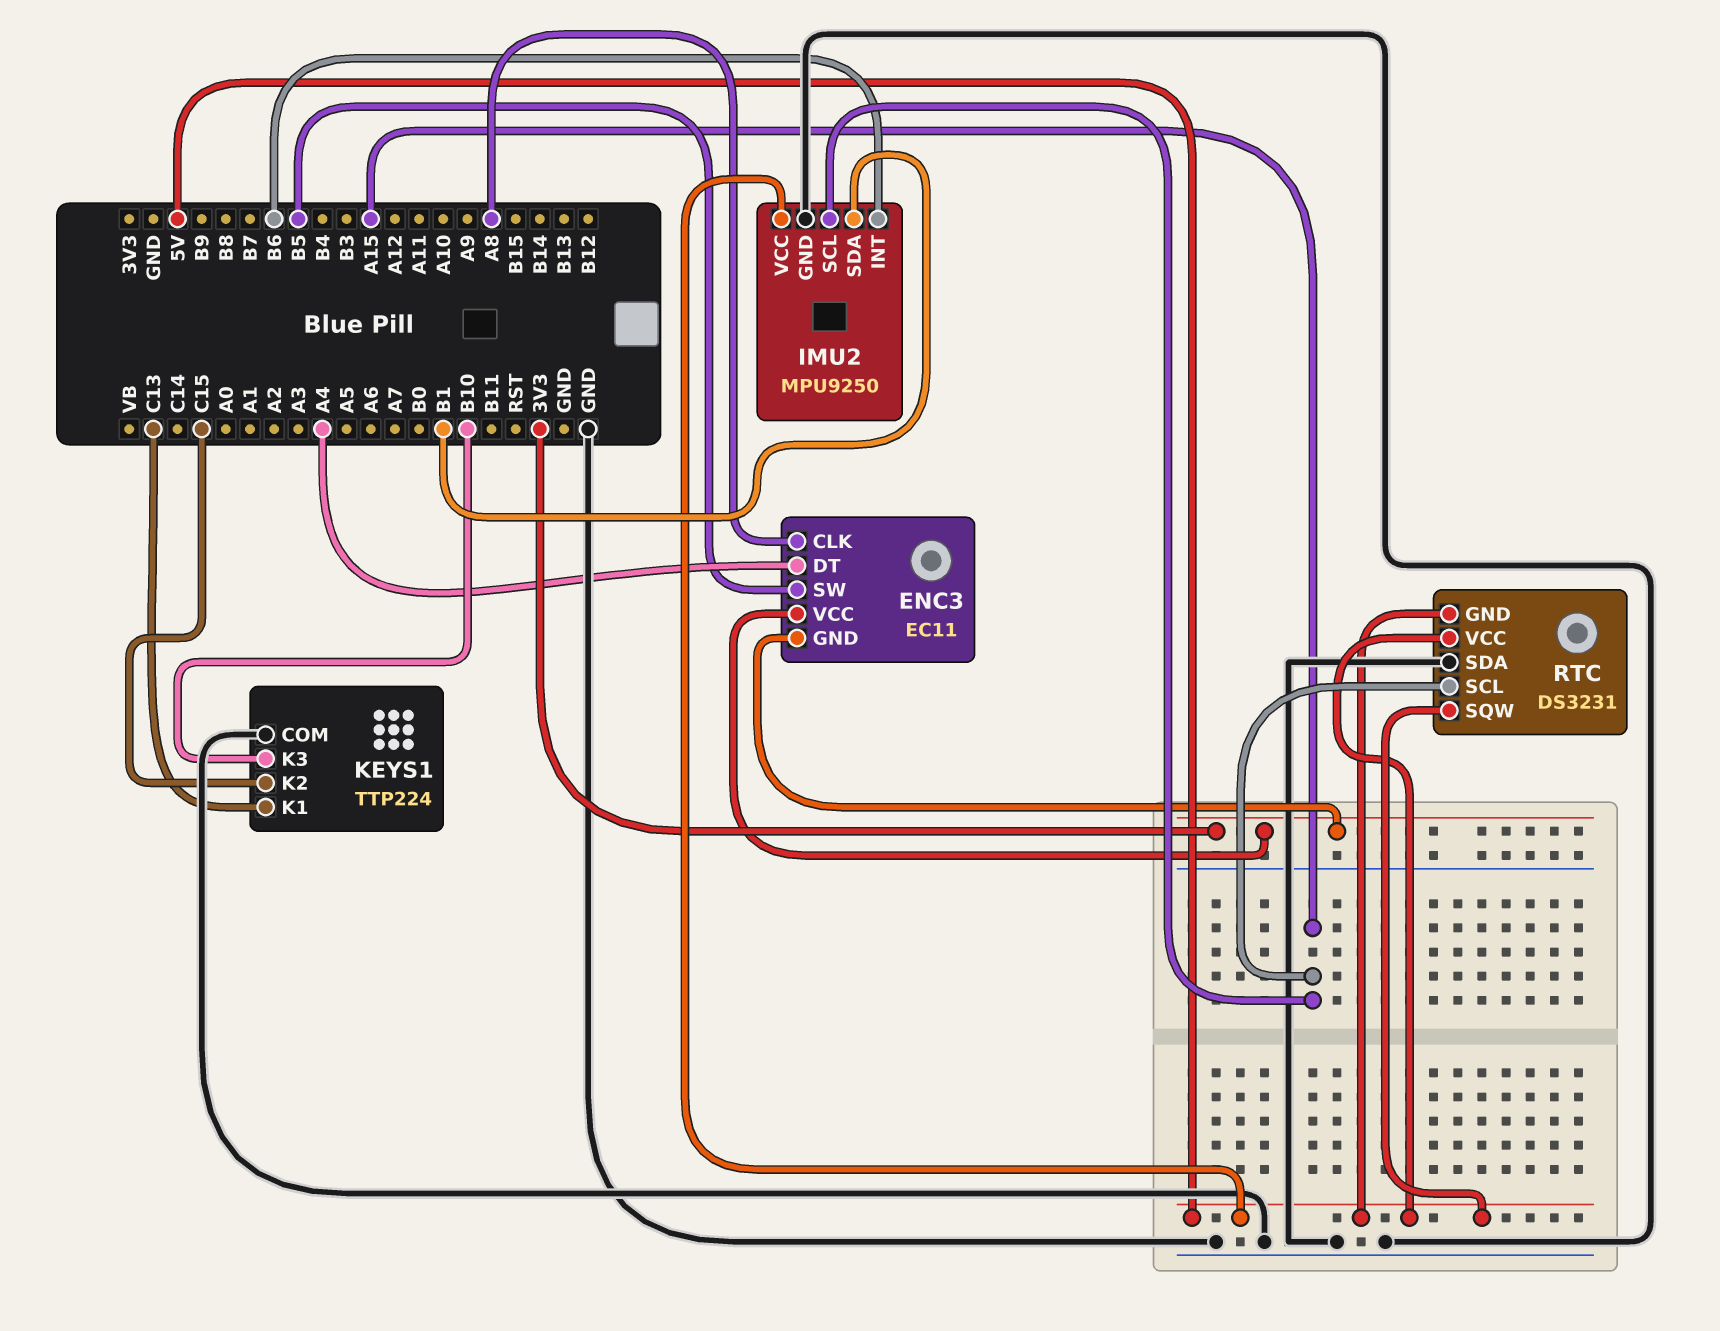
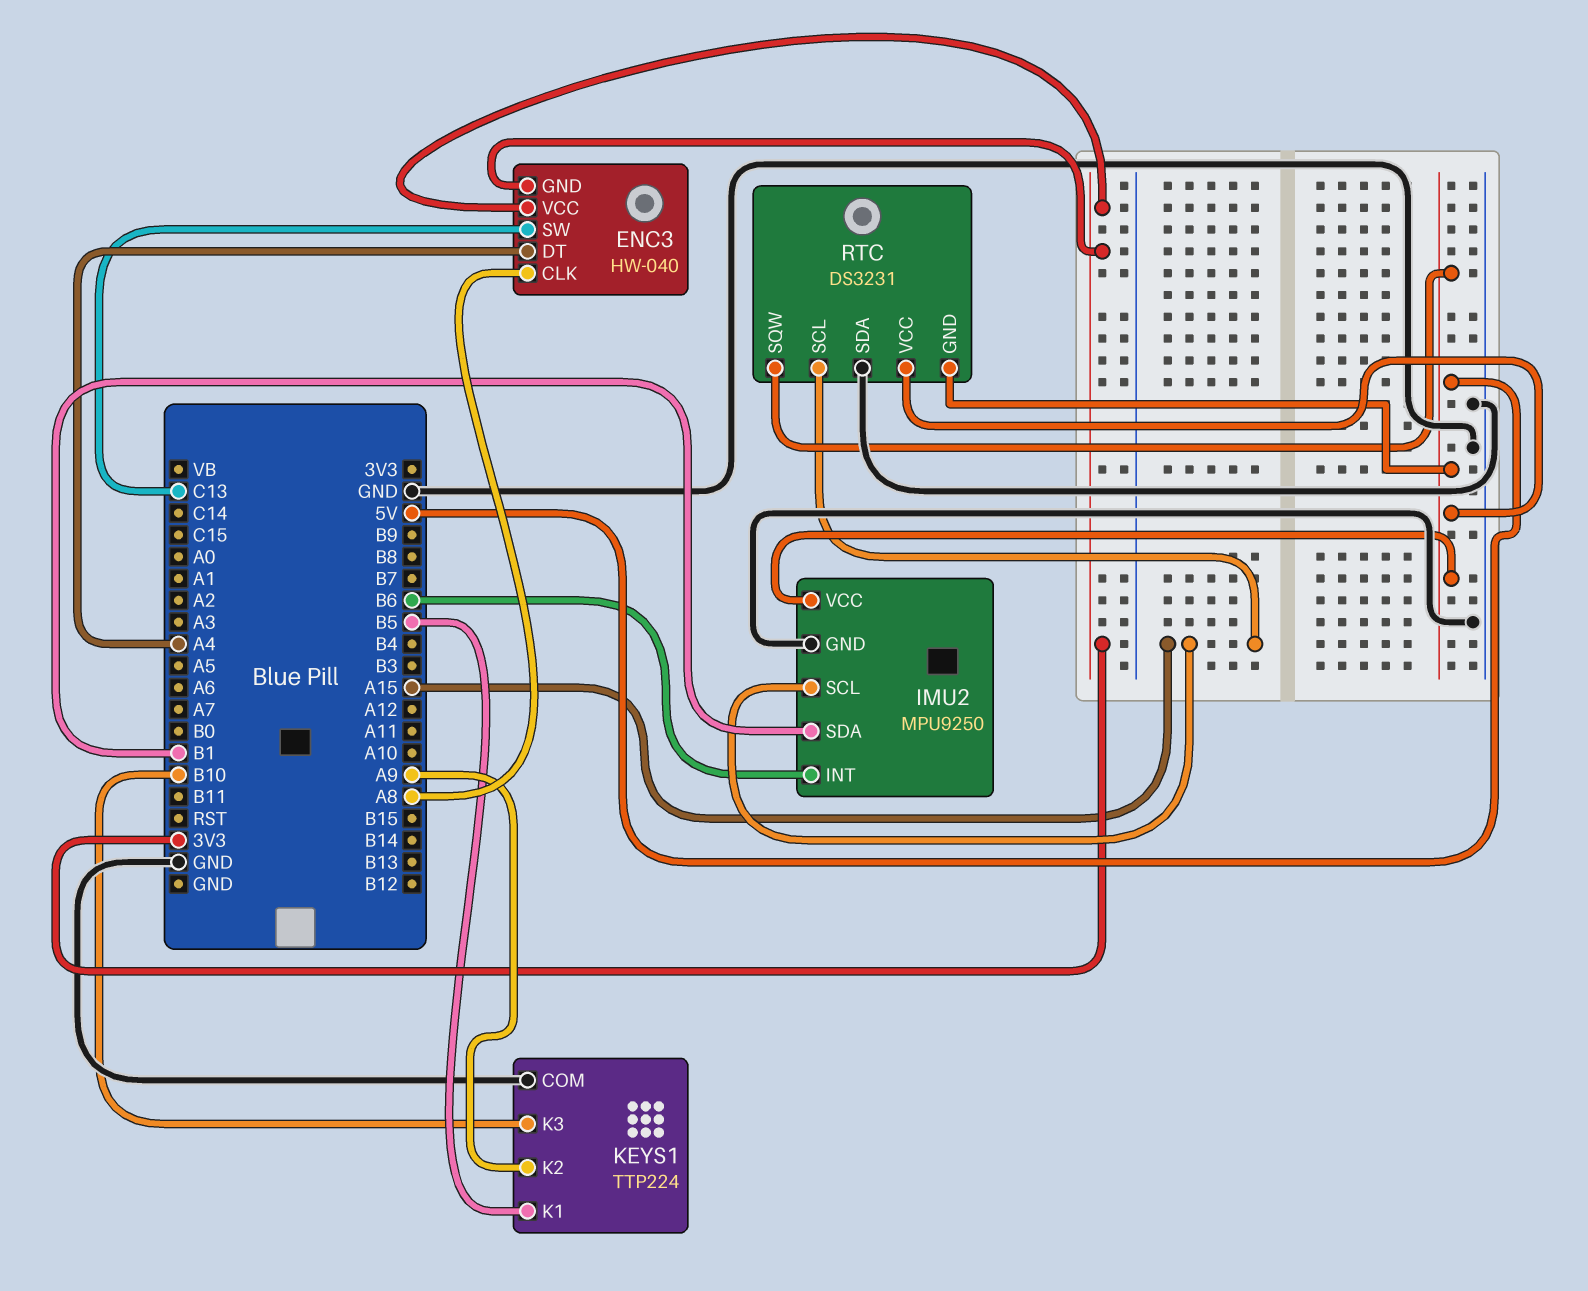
ENC3: EC11 -> HW-040
ENC3 pin SW: B5 -> C13
KEYS1 pin K1: C13 -> B5
KEYS1 pin K2: C15 -> A9

